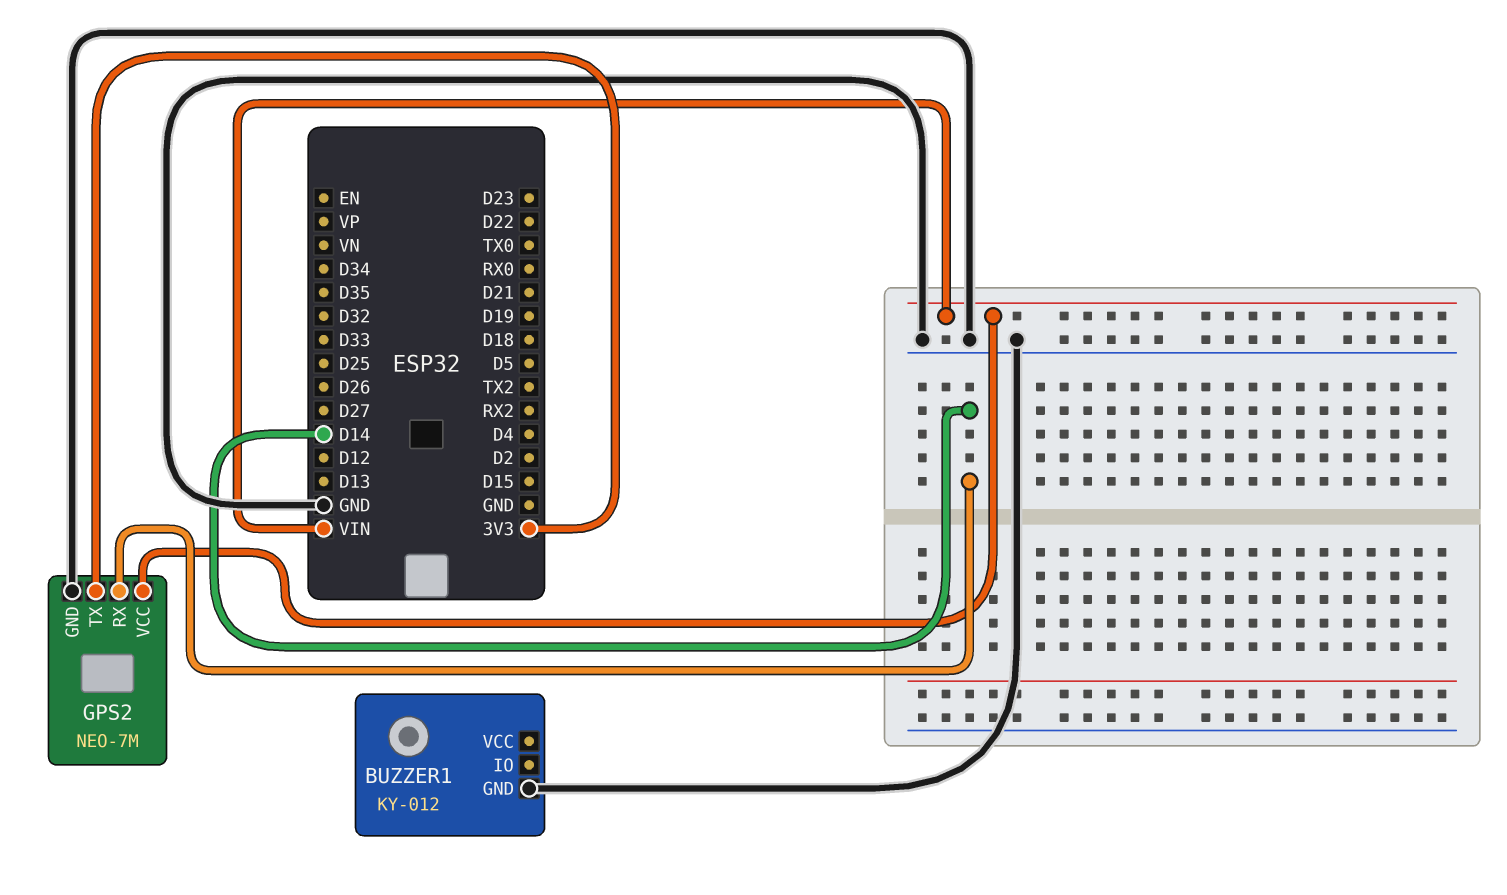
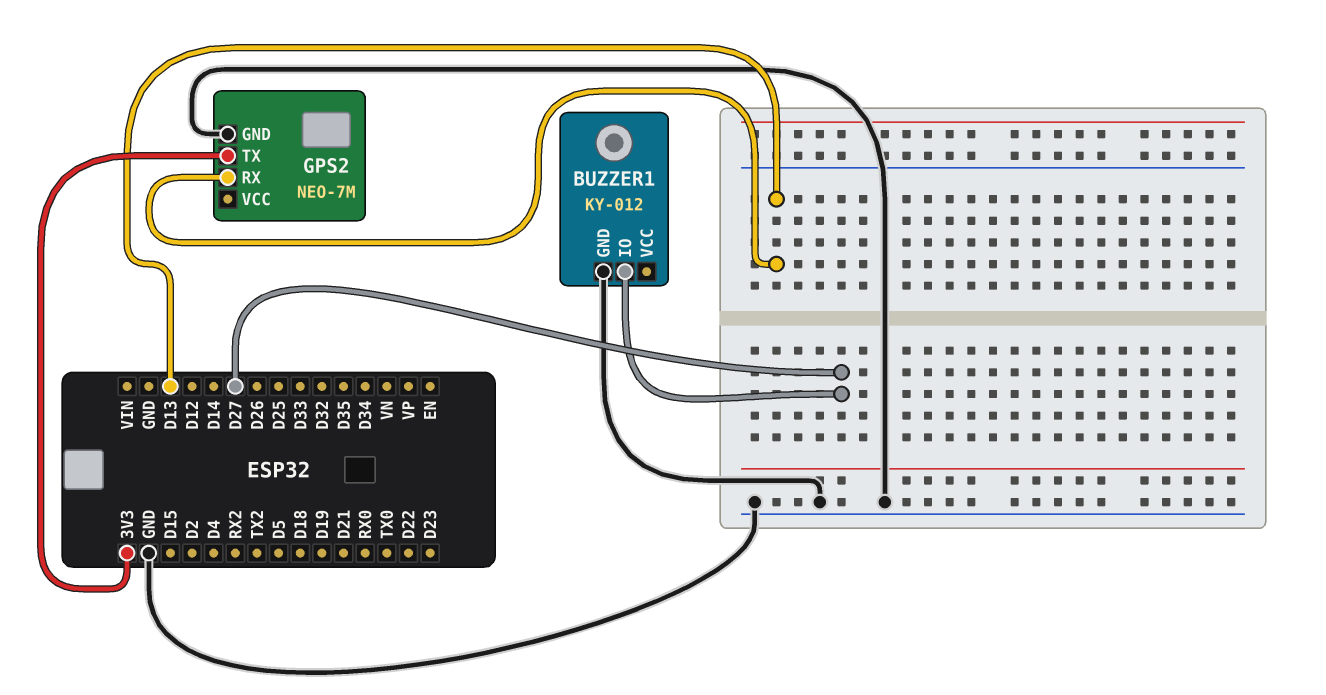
BUZZER1 pin IO: none -> D27
GPS2 pin RX: D14 -> D13
GPS2 pin VCC: VIN -> none

